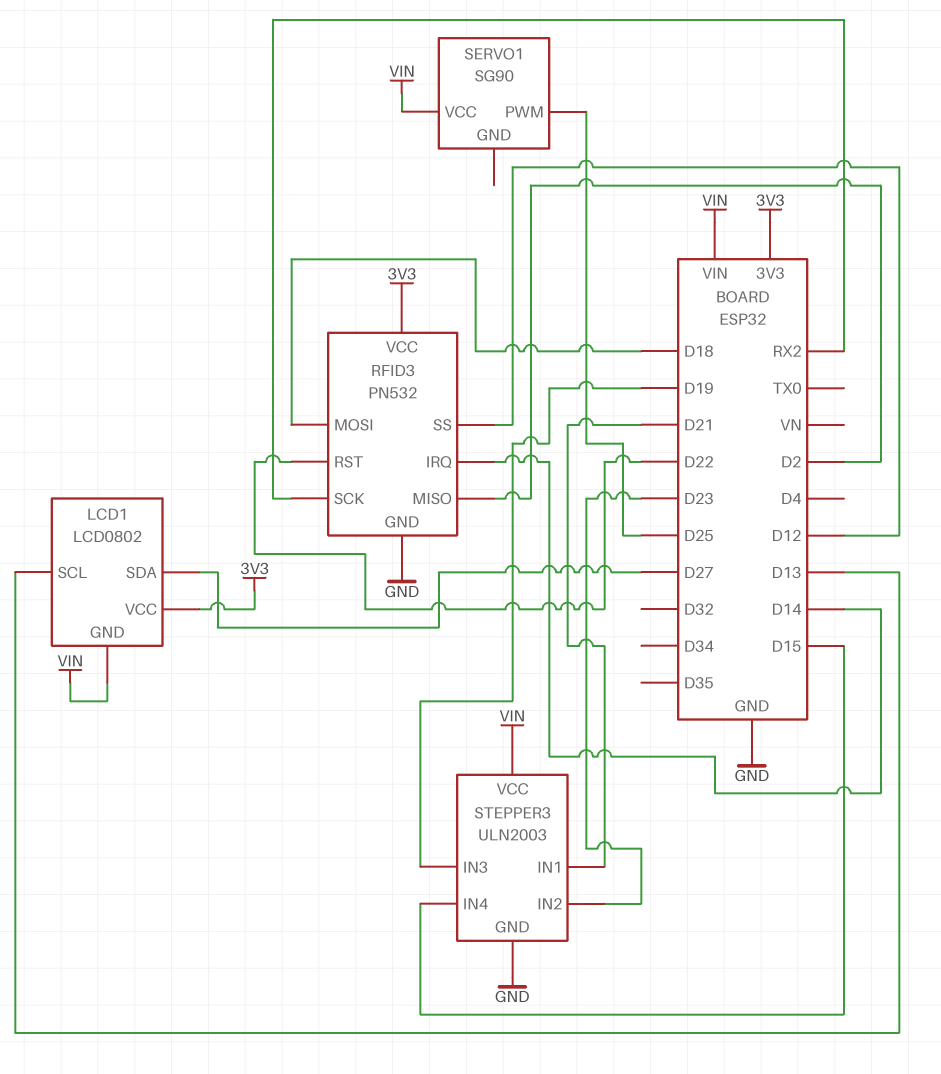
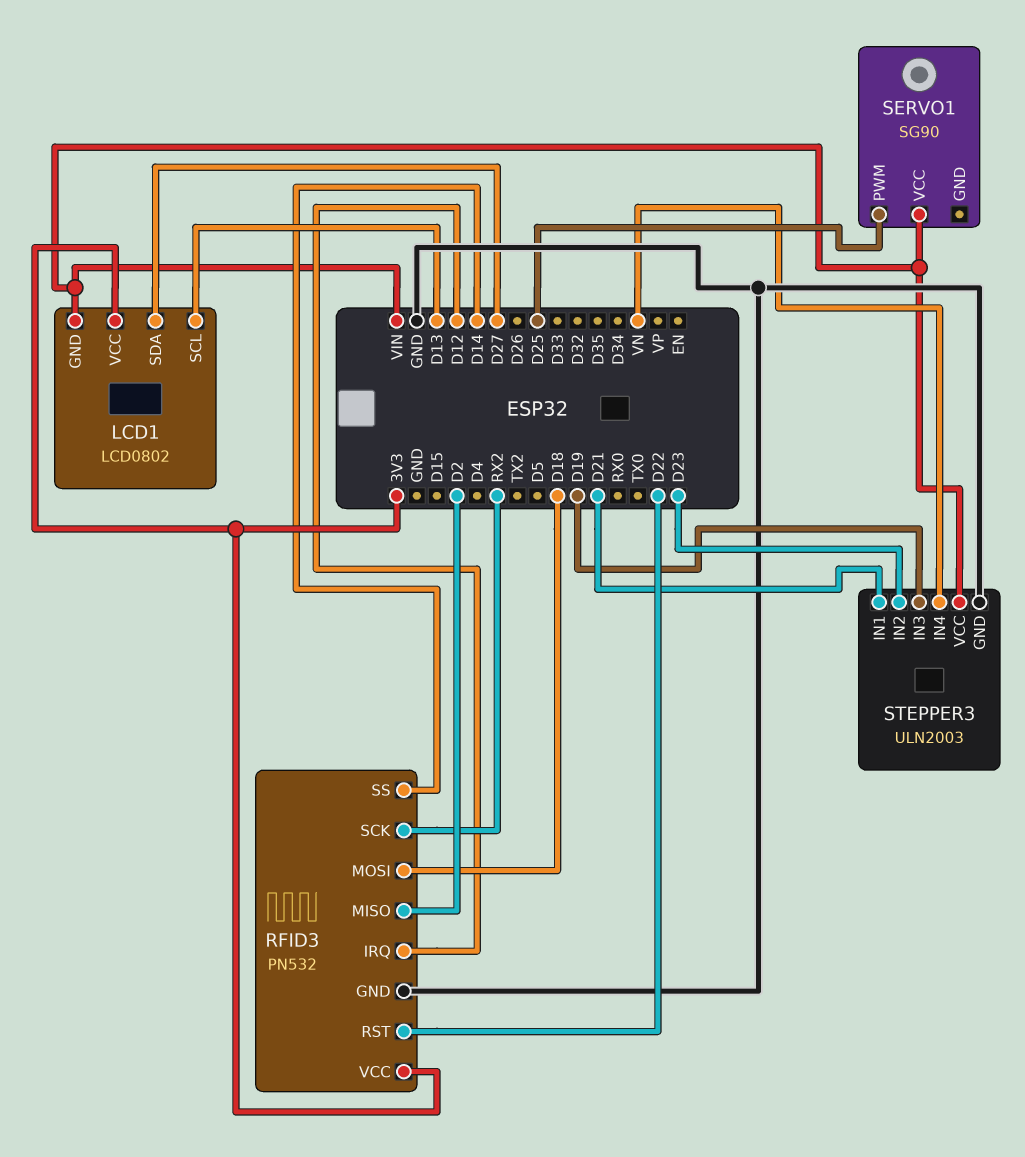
RFID3 pin IRQ: D14 -> D12
RFID3 pin SS: D12 -> D14
STEPPER3 pin IN4: D15 -> VN

